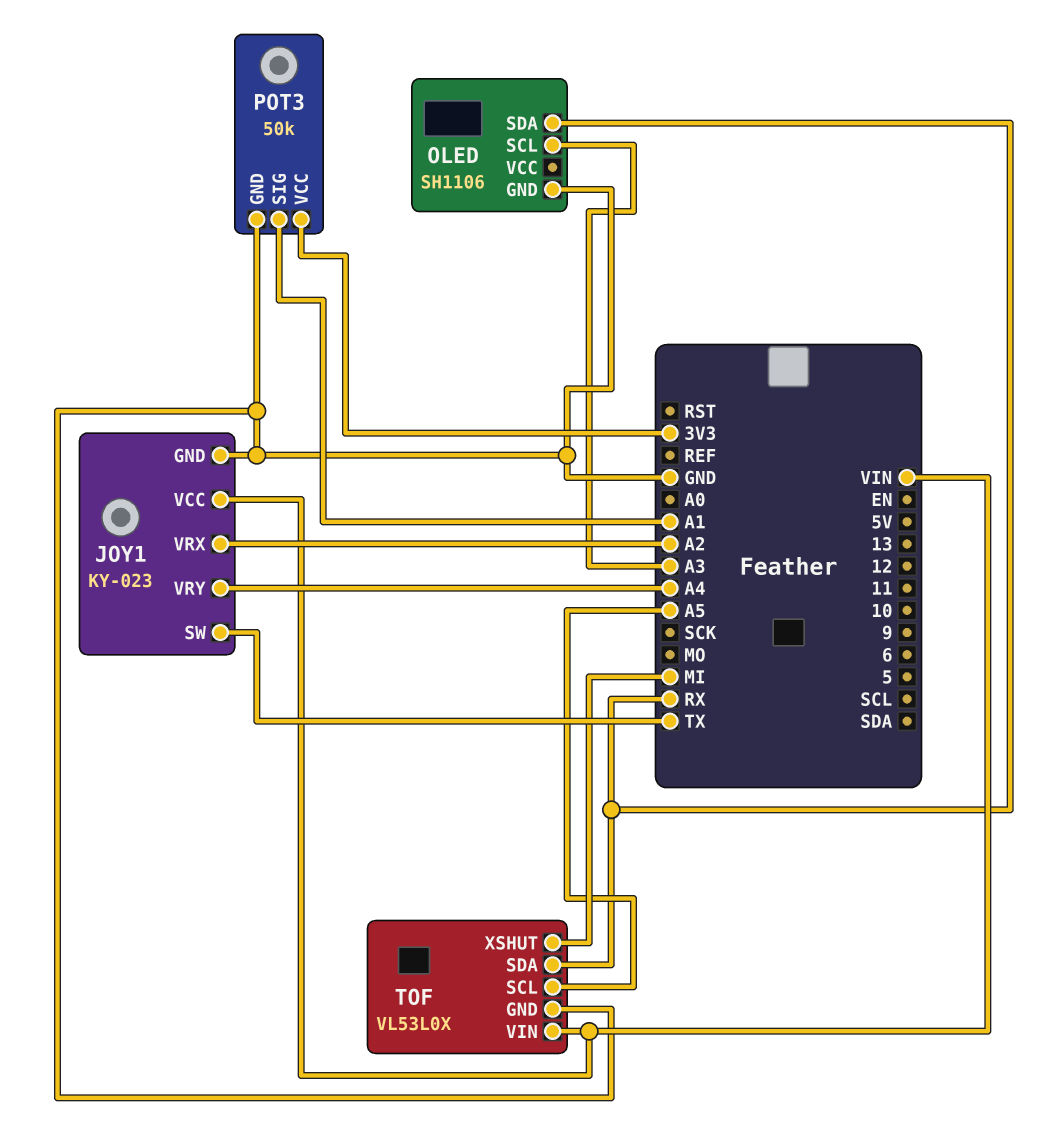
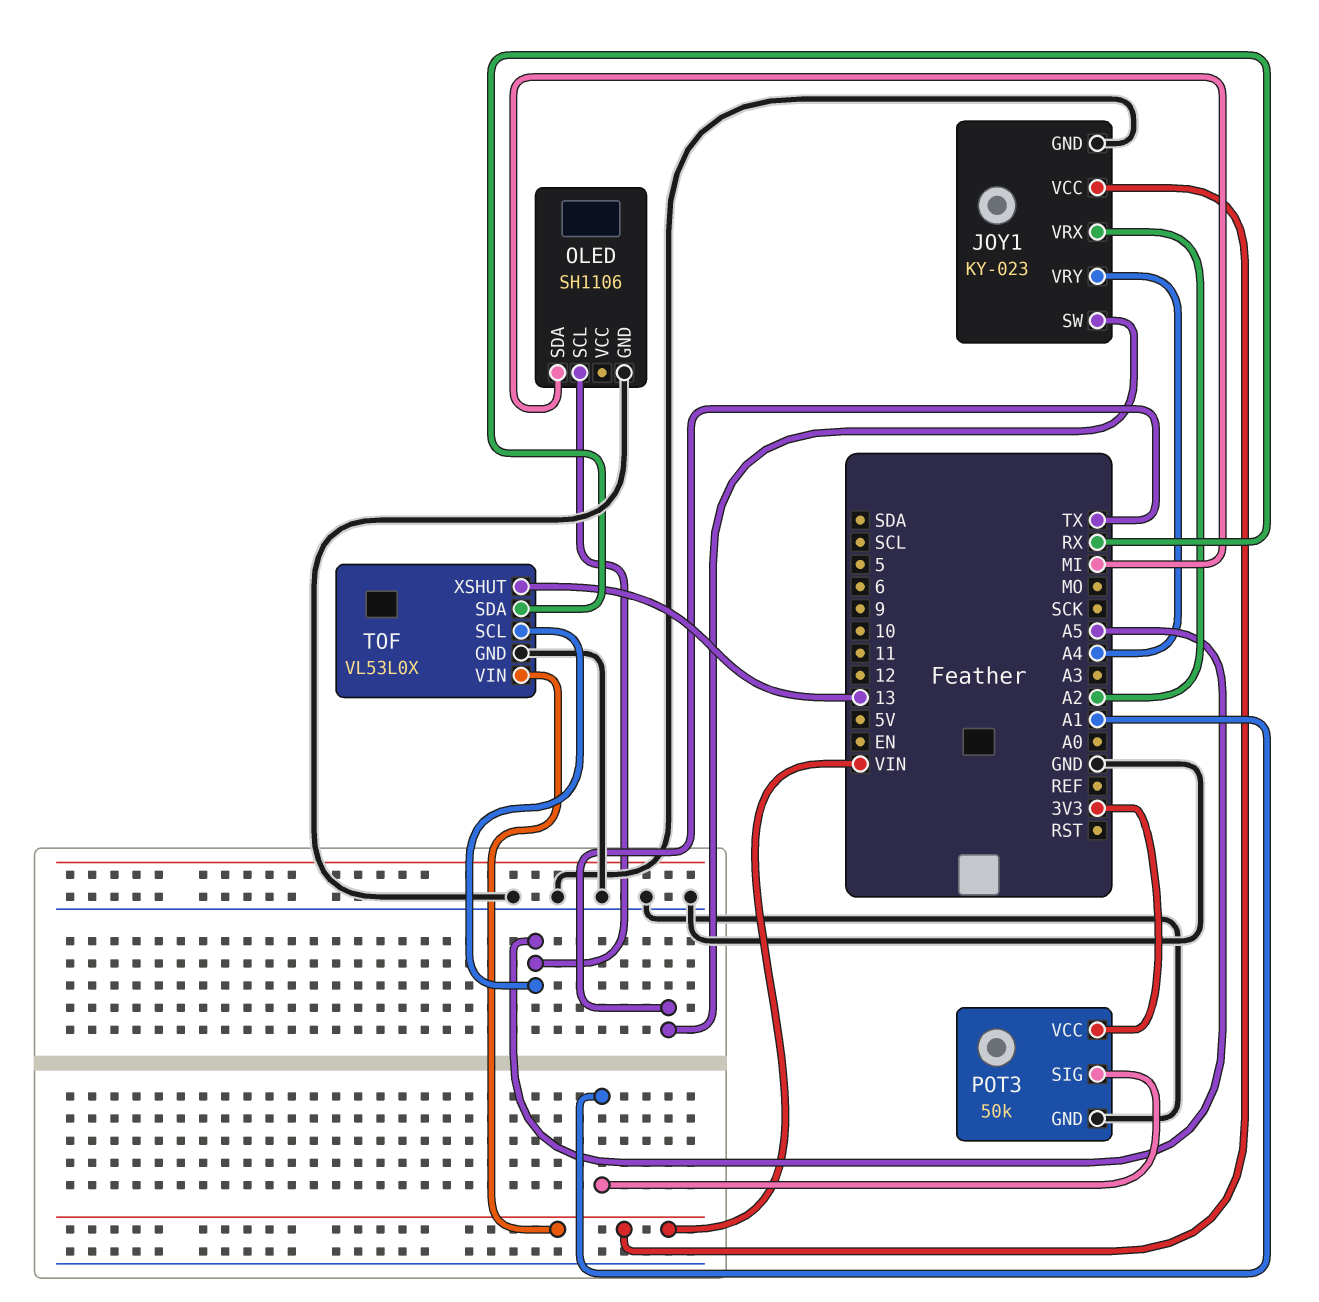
OLED pin SCL: A3 -> A5
OLED pin SDA: RX -> MI
TOF pin XSHUT: MI -> 13

